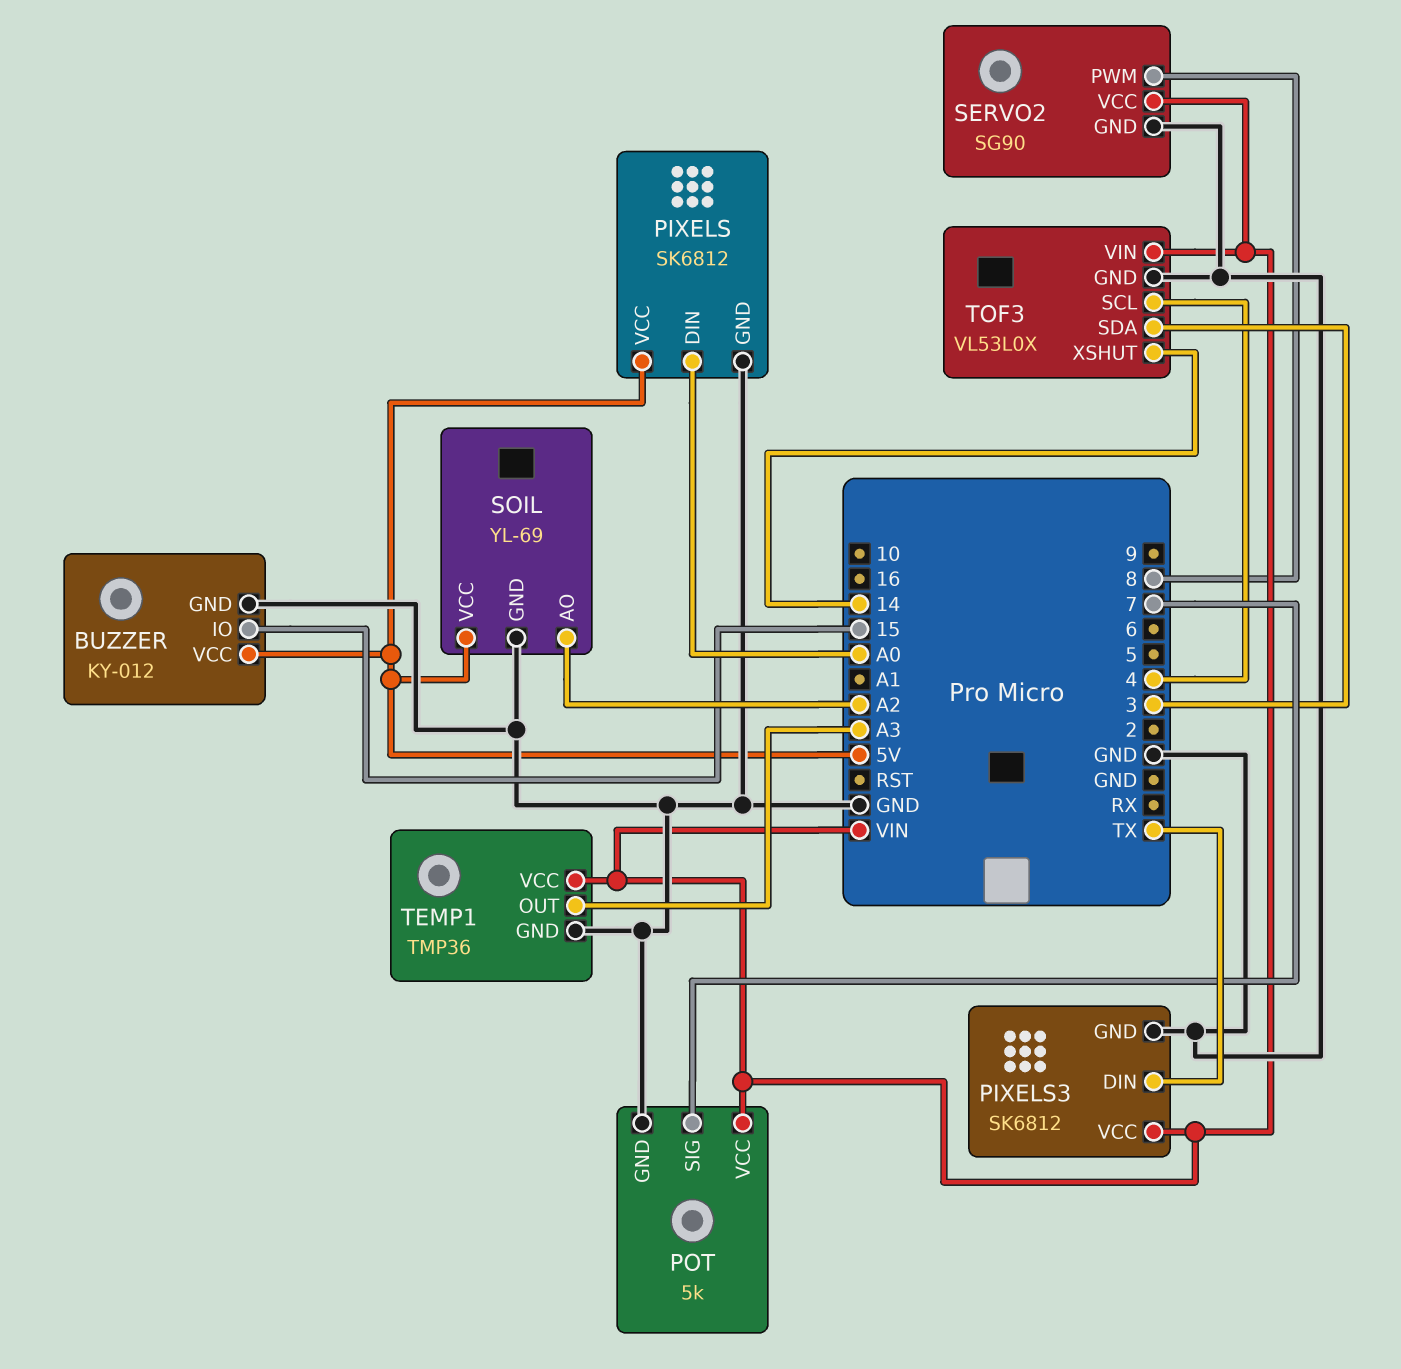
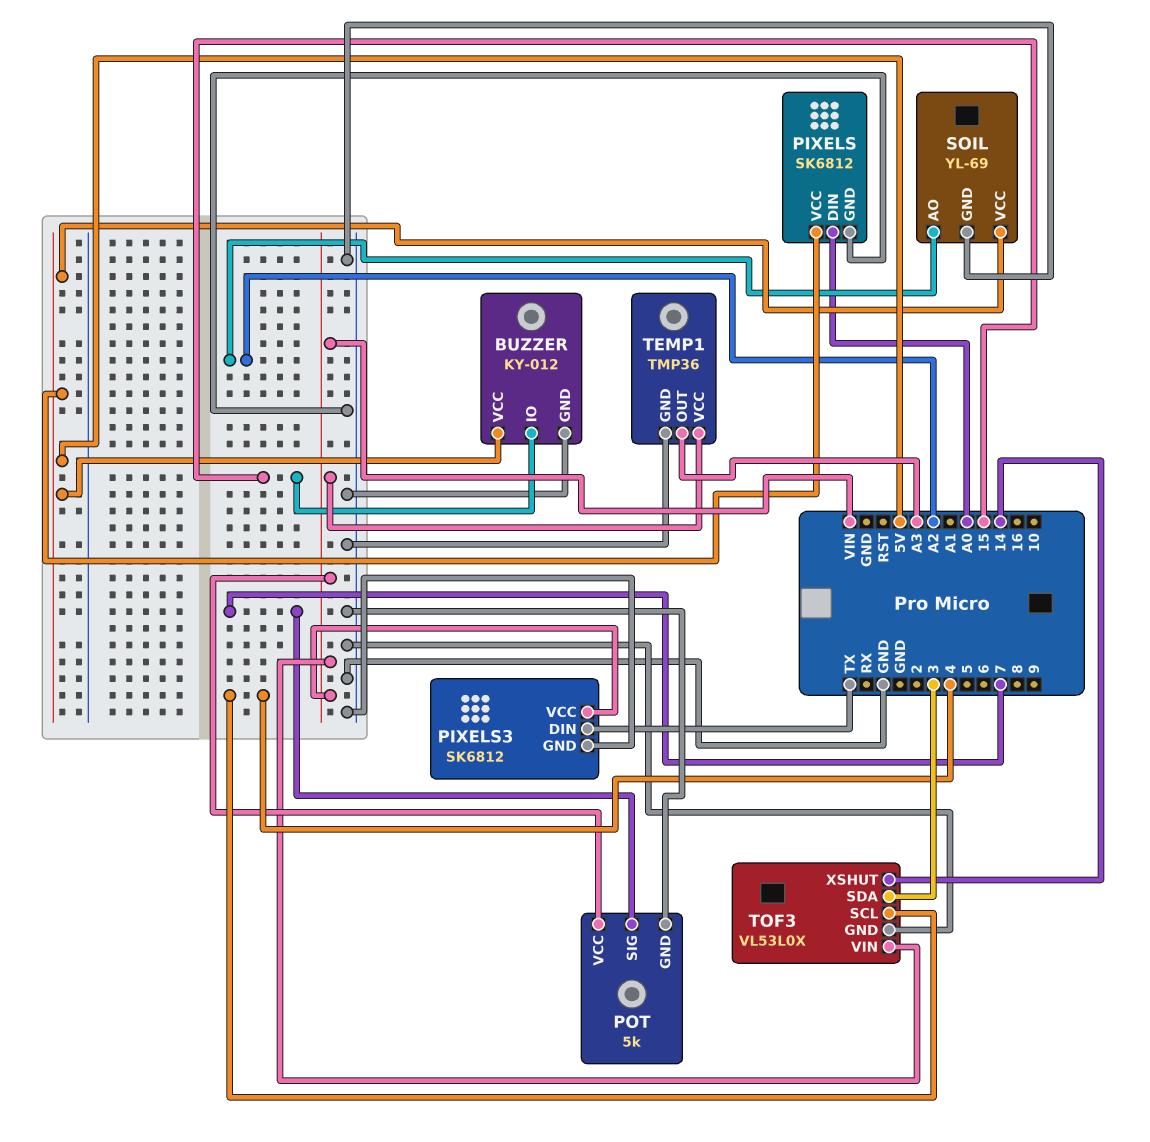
SERVO2: SG90 -> none
SERVO2 pin GND: GND -> none
SERVO2 pin PWM: 8 -> none
SERVO2 pin VCC: VIN -> none

